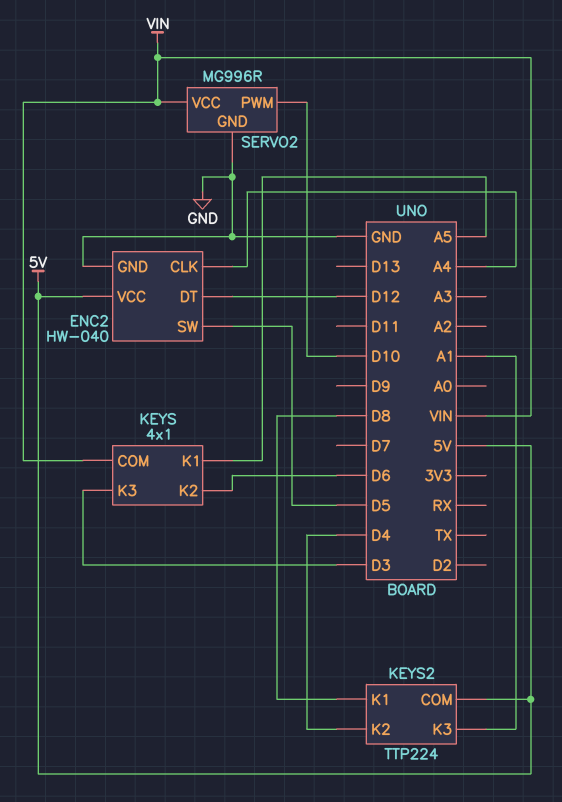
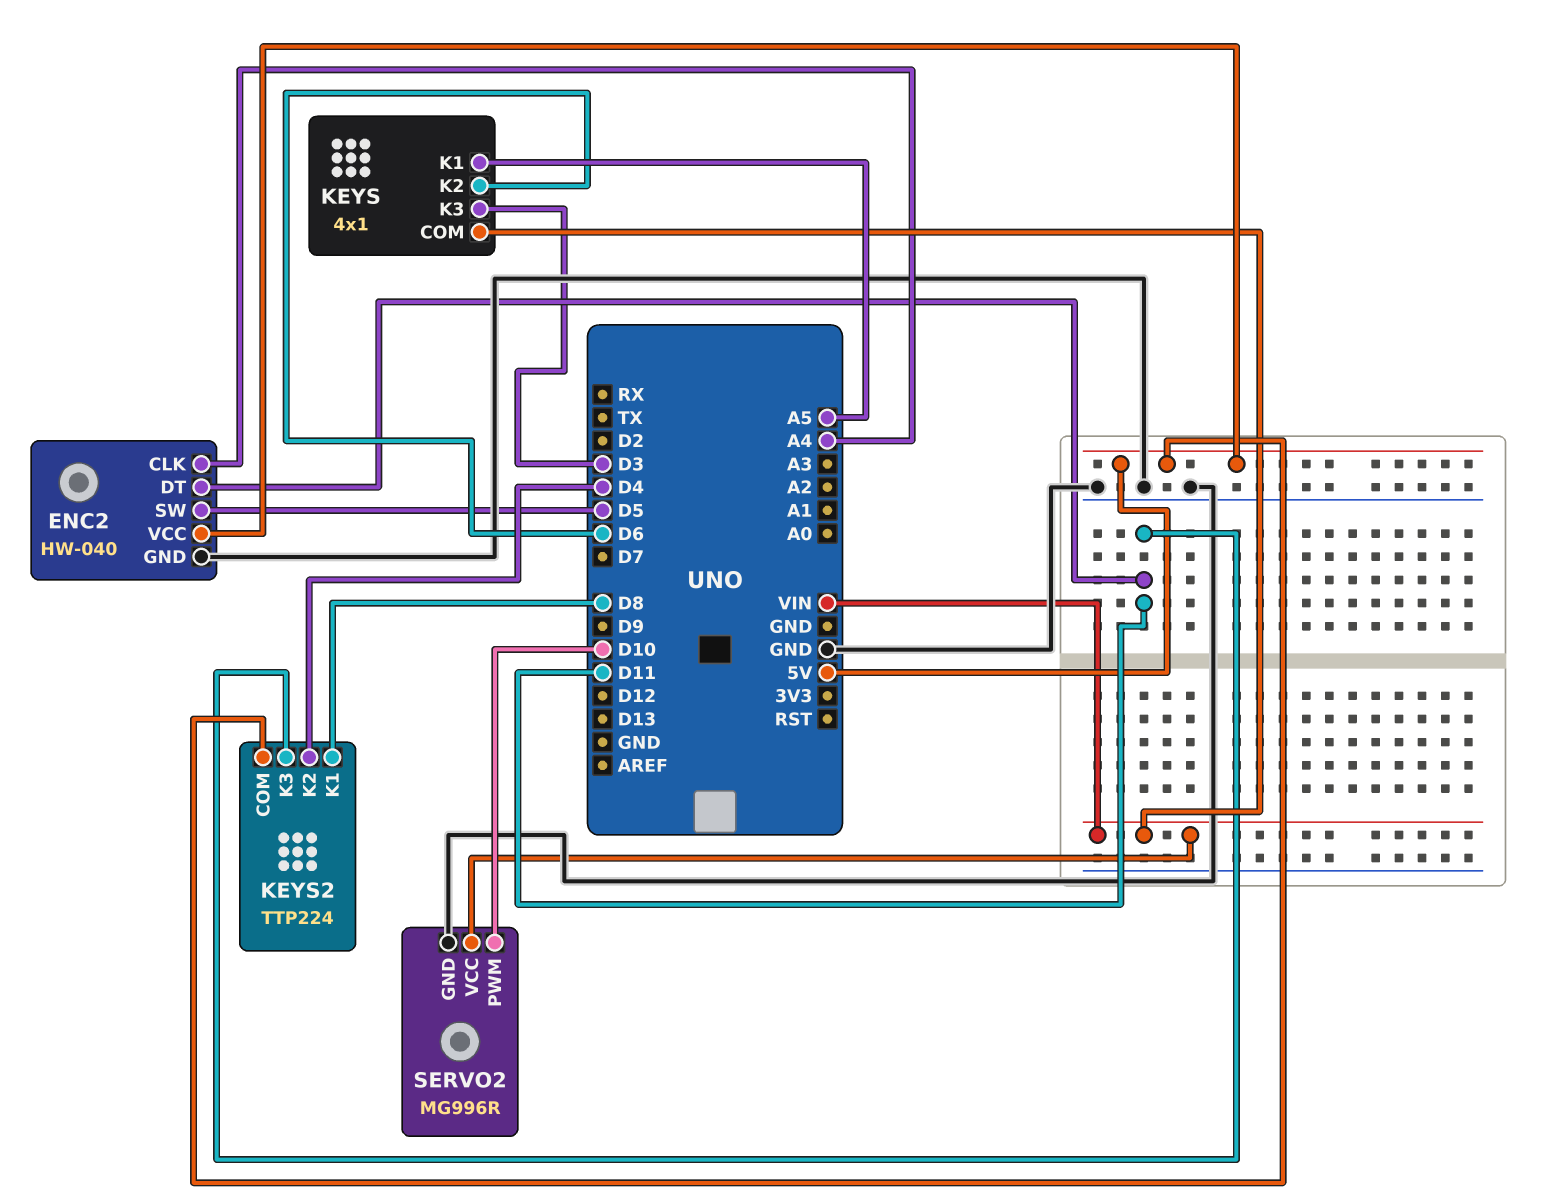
ENC2 pin DT: D12 -> D11
KEYS2 pin K3: A1 -> D11

